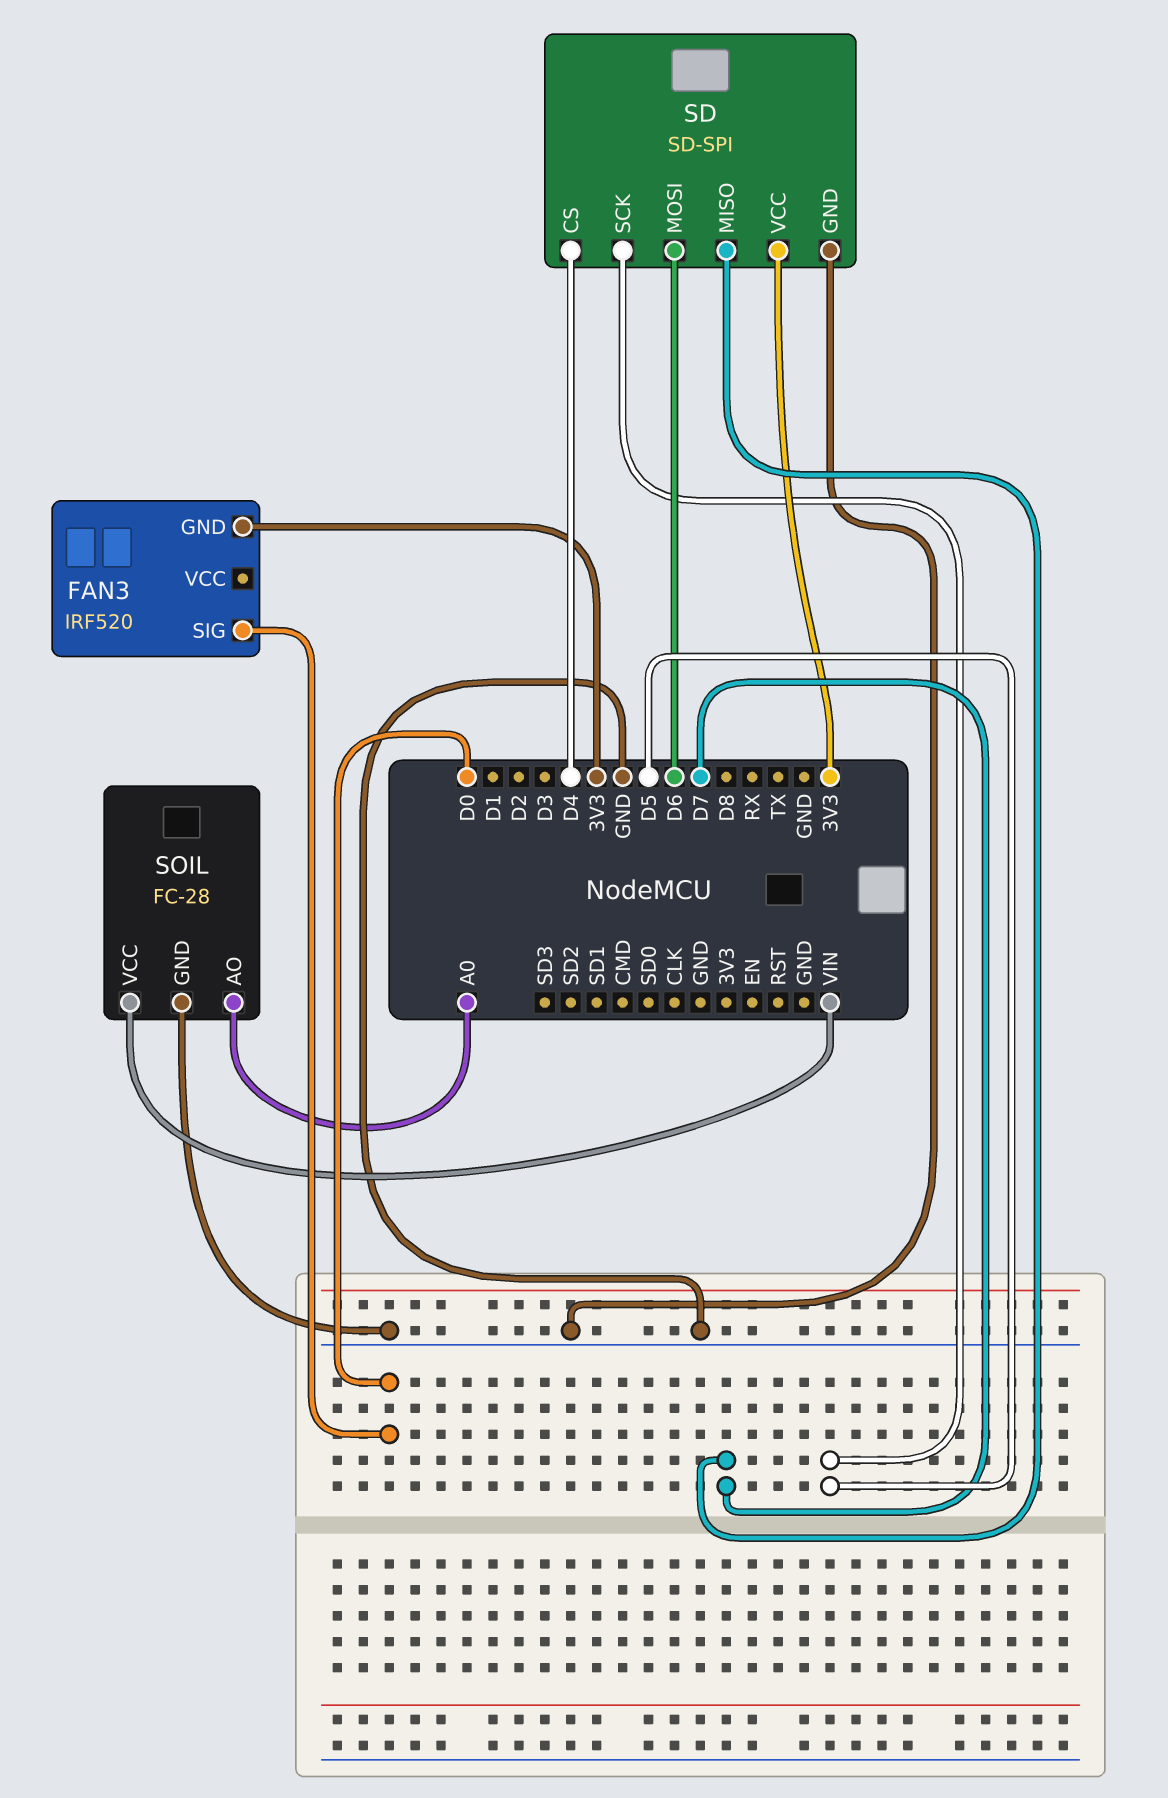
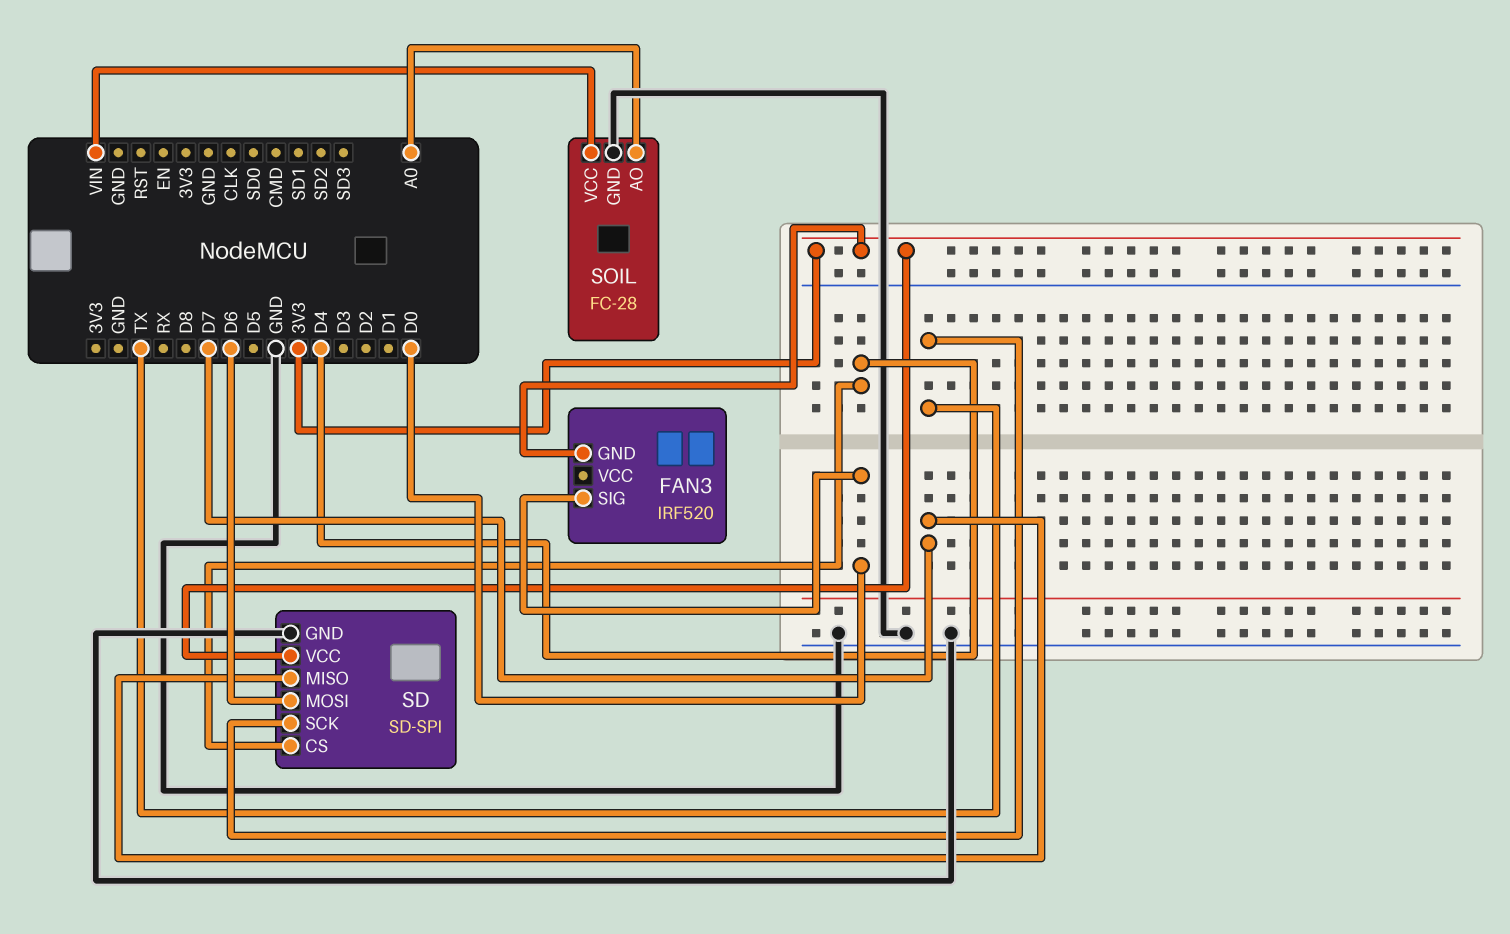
SD pin SCK: D5 -> TX

